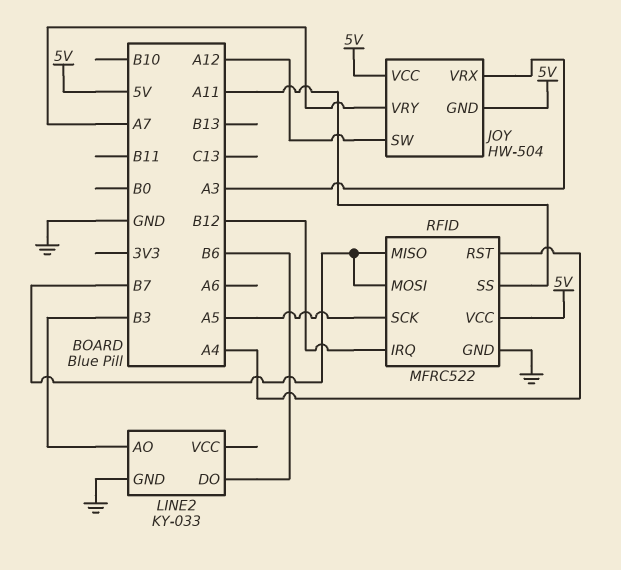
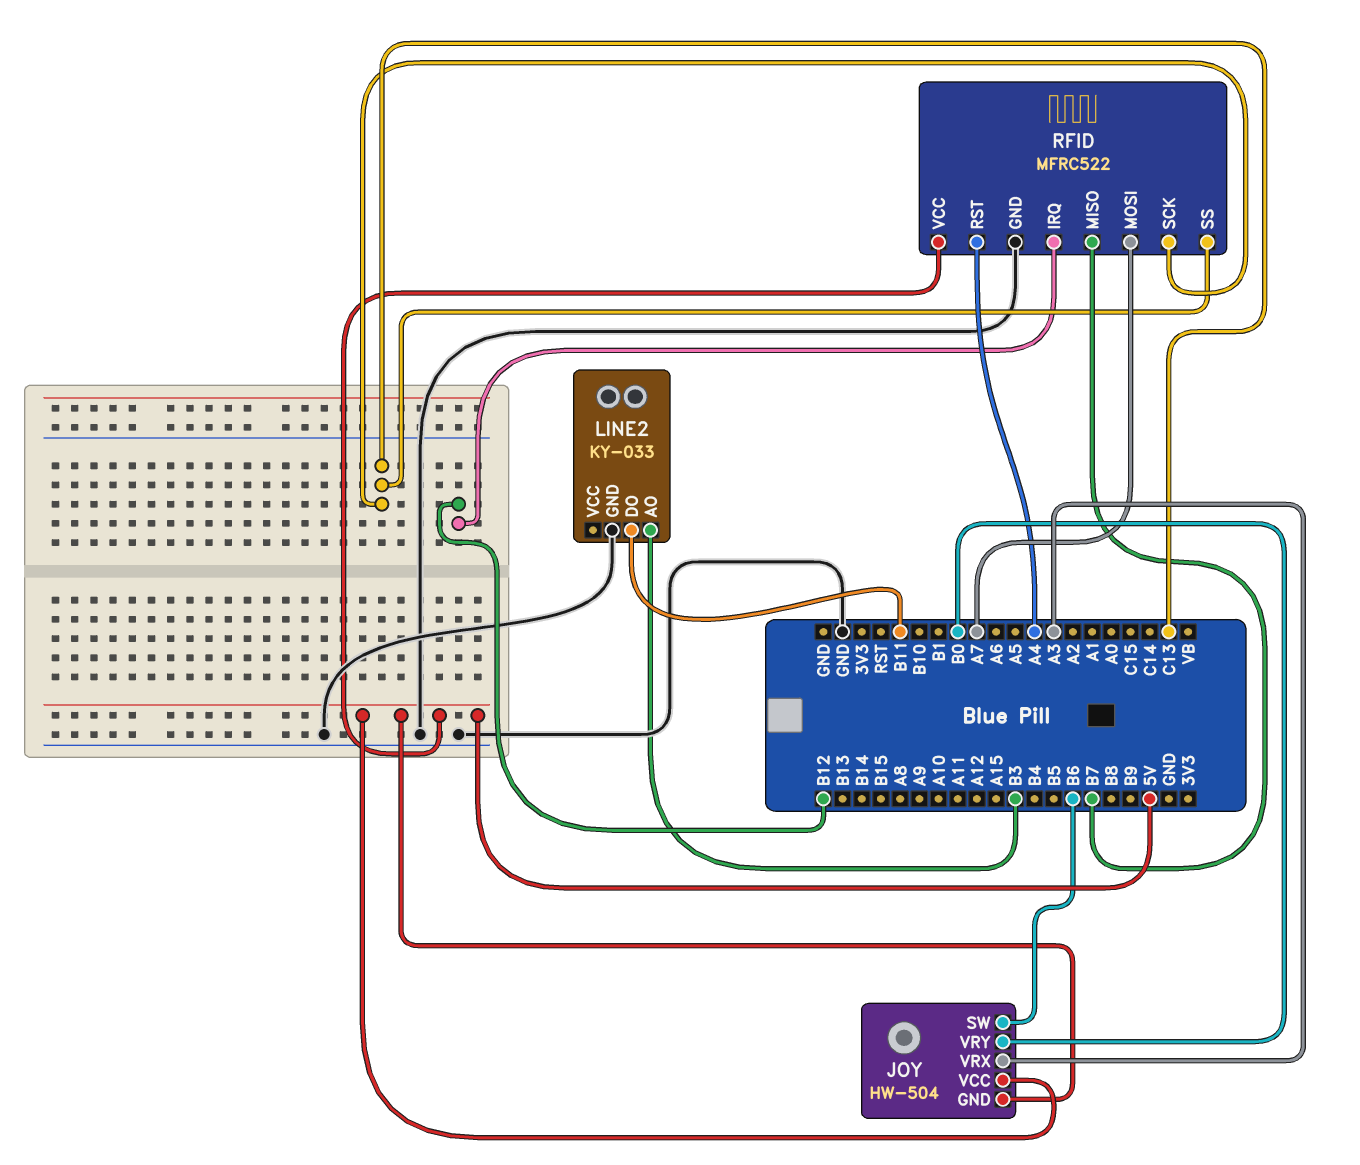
JOY pin SW: A12 -> B6
JOY pin VRY: A7 -> B0
LINE2 pin DO: B6 -> B11
RFID pin MOSI: B7 -> A7
RFID pin SCK: A5 -> C13
RFID pin SS: A11 -> C13

